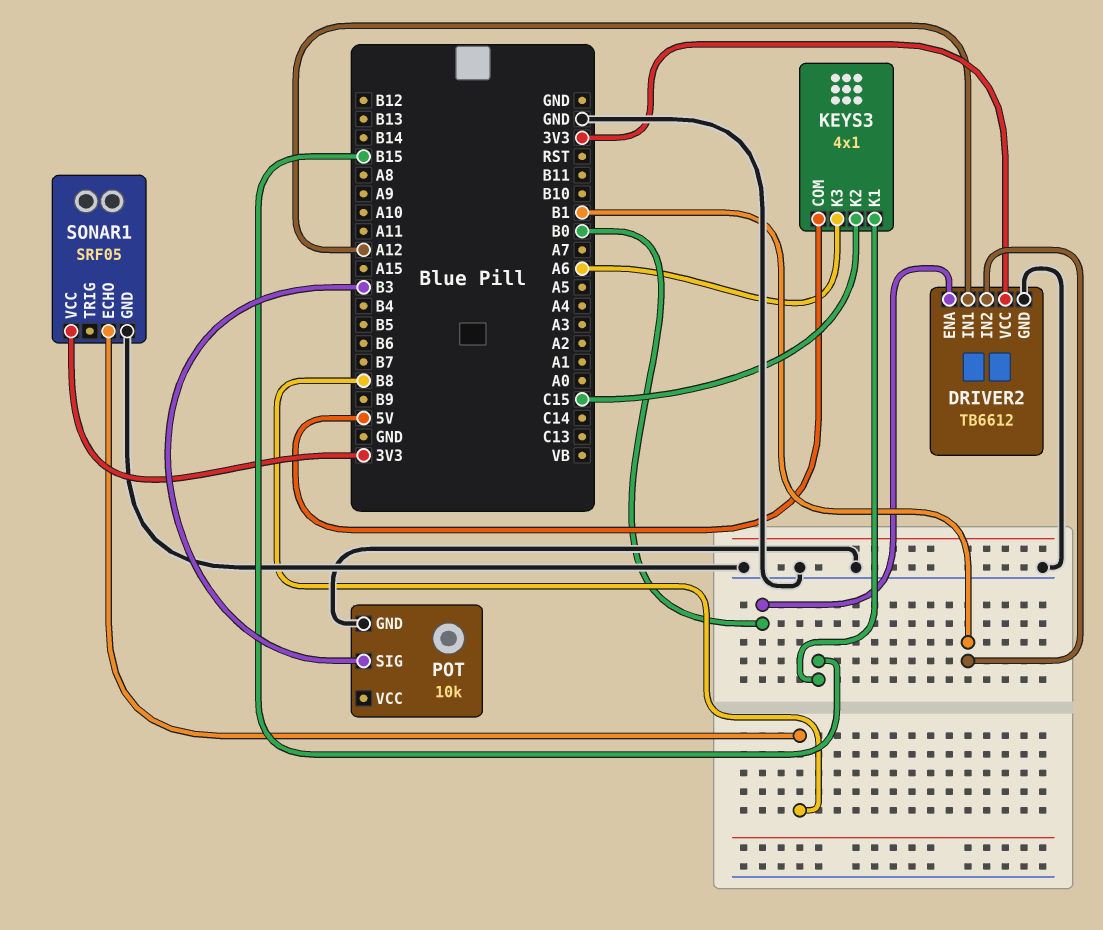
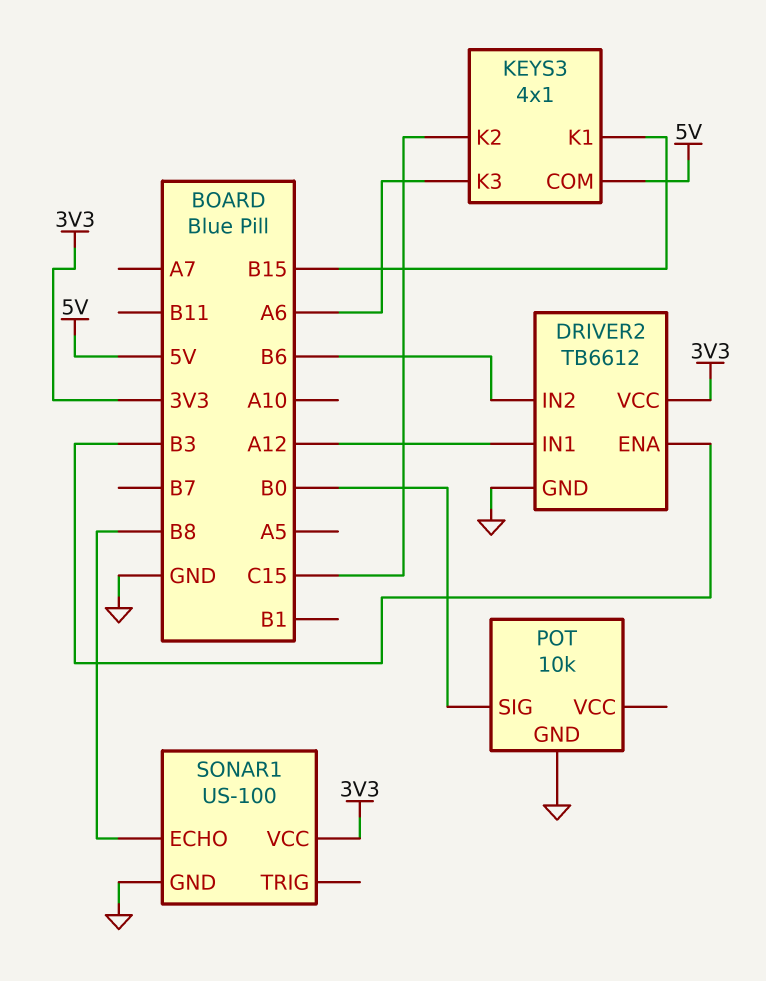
DRIVER2 pin ENA: B0 -> B3
DRIVER2 pin IN2: B1 -> B6
POT pin SIG: B3 -> B0
SONAR1: SRF05 -> US-100

